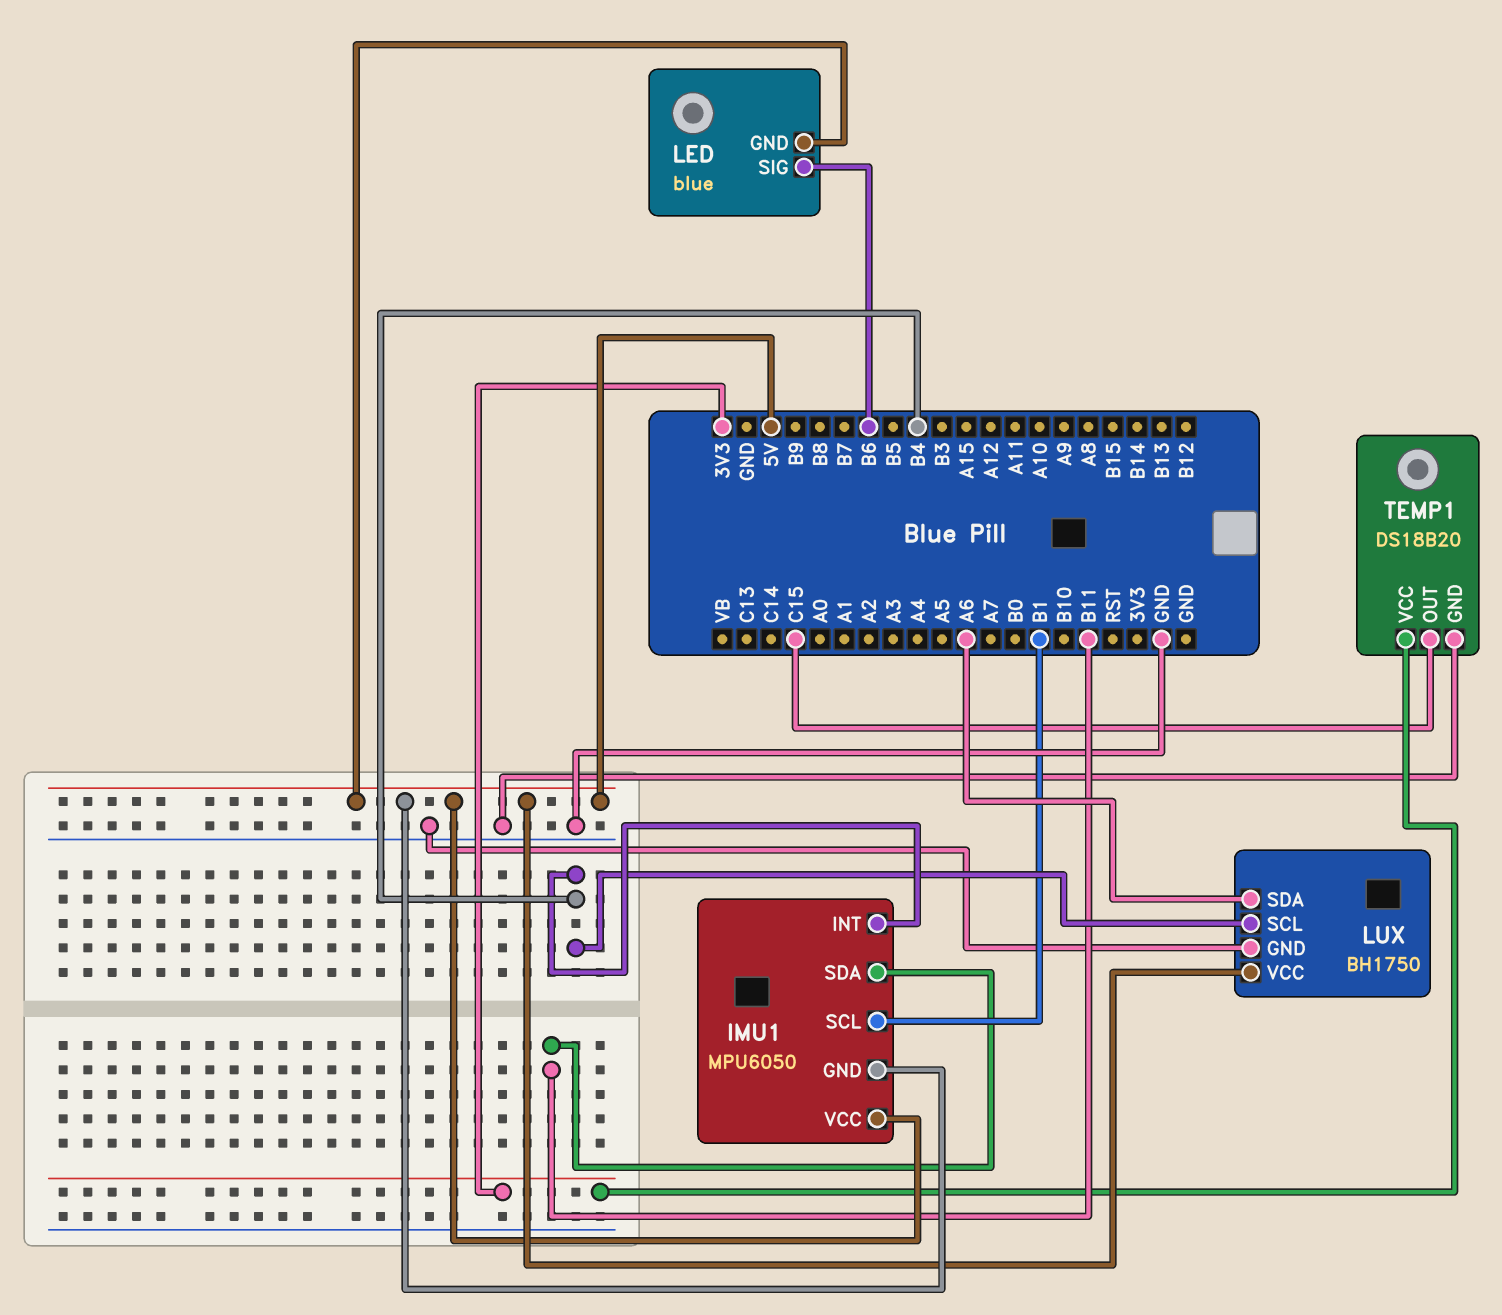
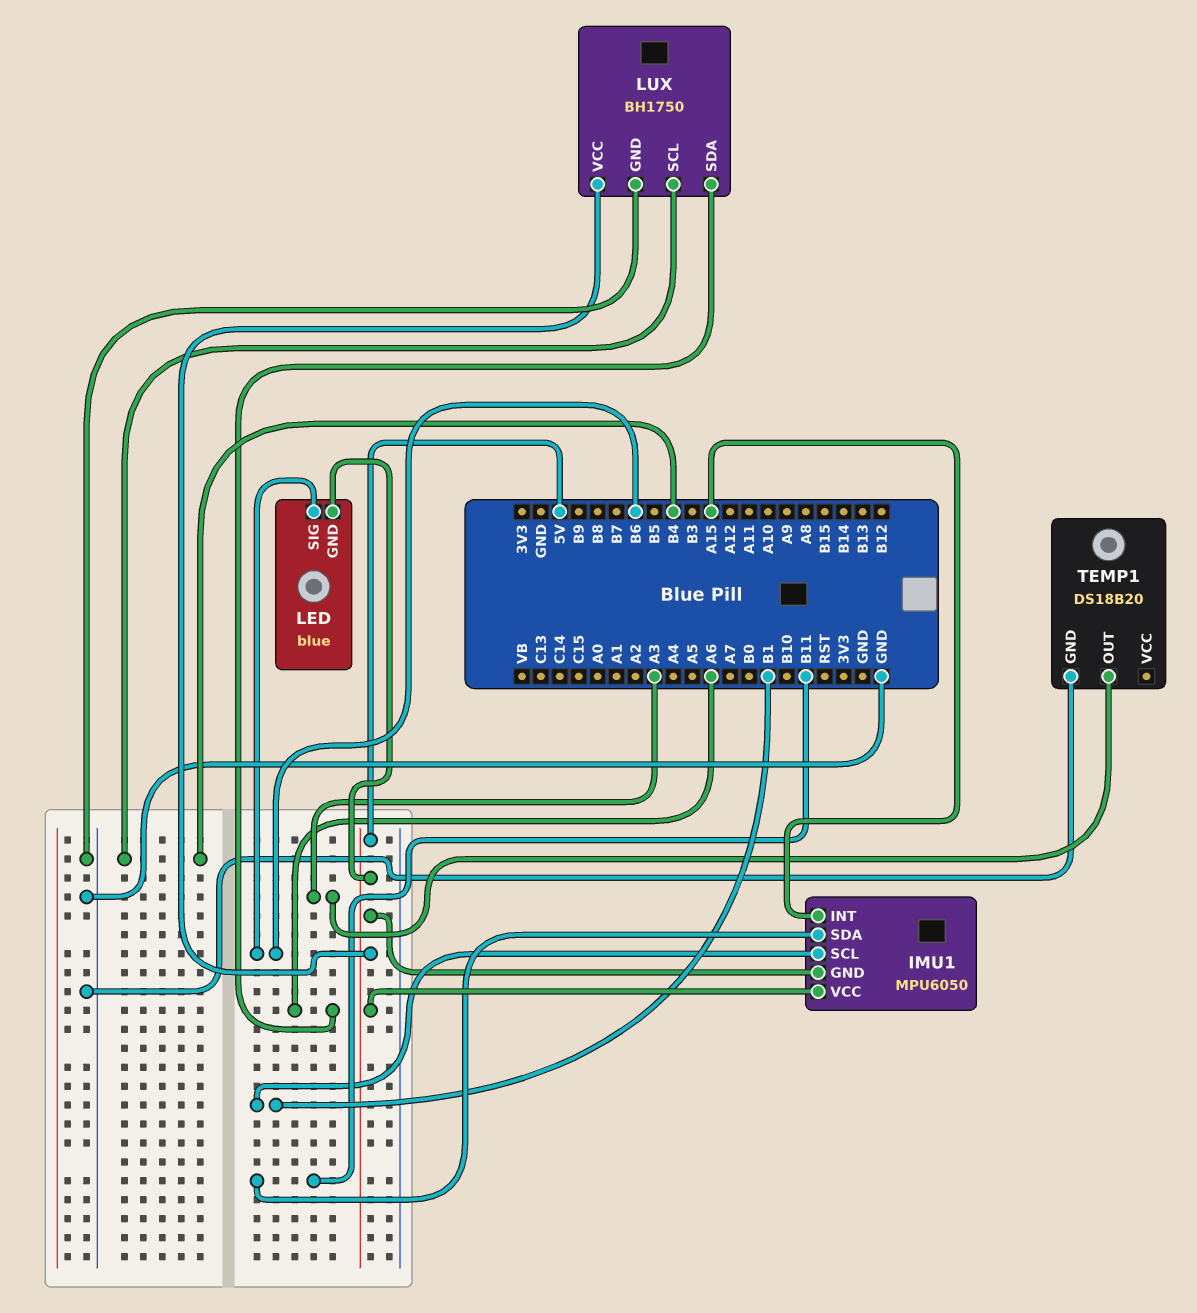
IMU1 pin INT: B4 -> A15
TEMP1 pin OUT: C15 -> A3
TEMP1 pin VCC: 3V3 -> none

